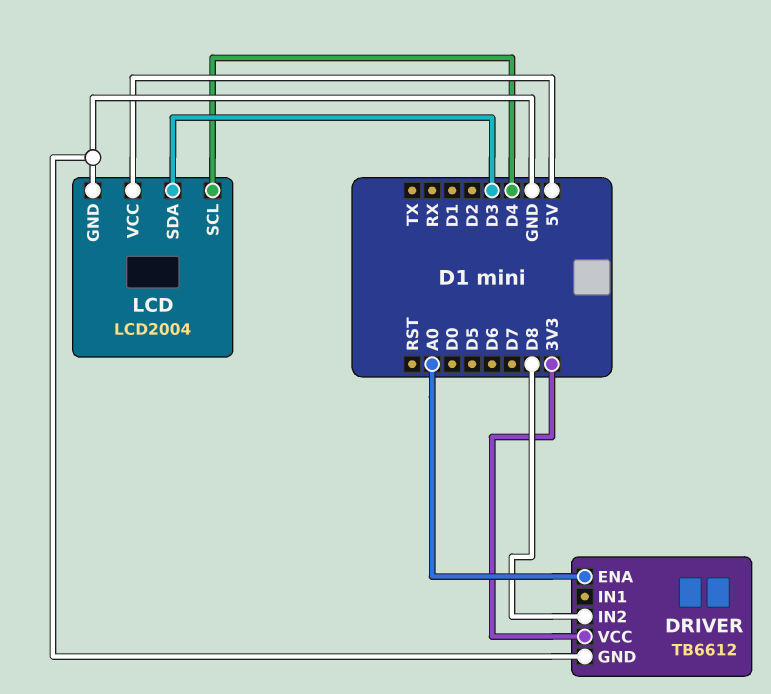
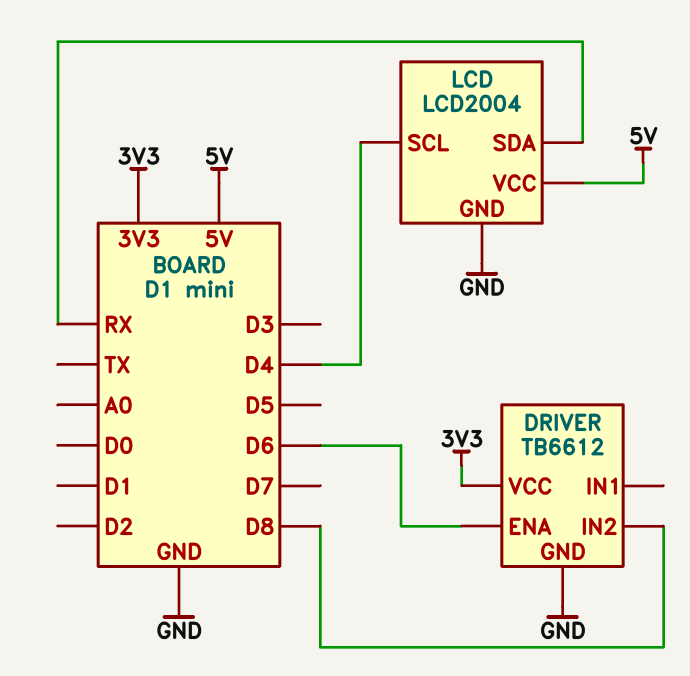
DRIVER pin ENA: A0 -> D6
LCD pin SDA: D3 -> RX

